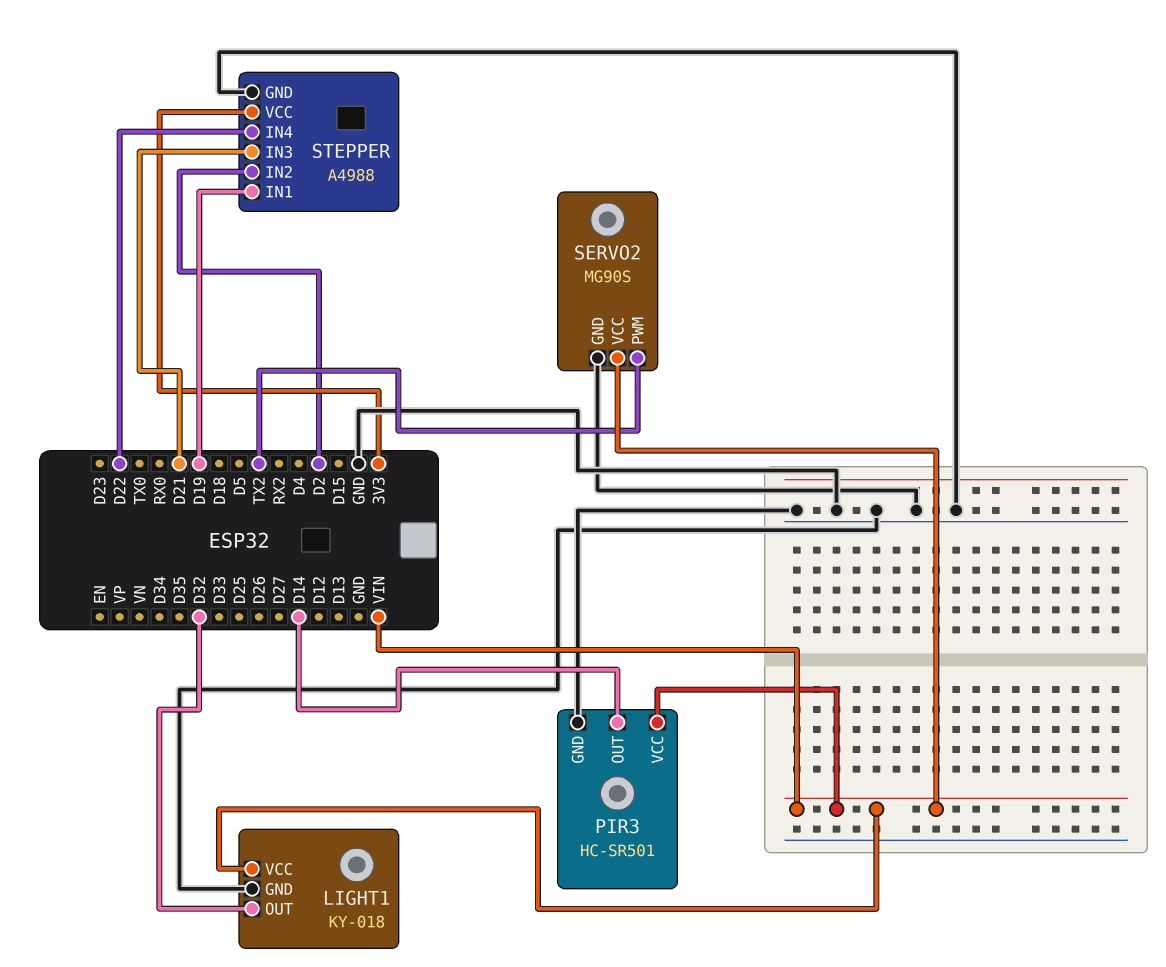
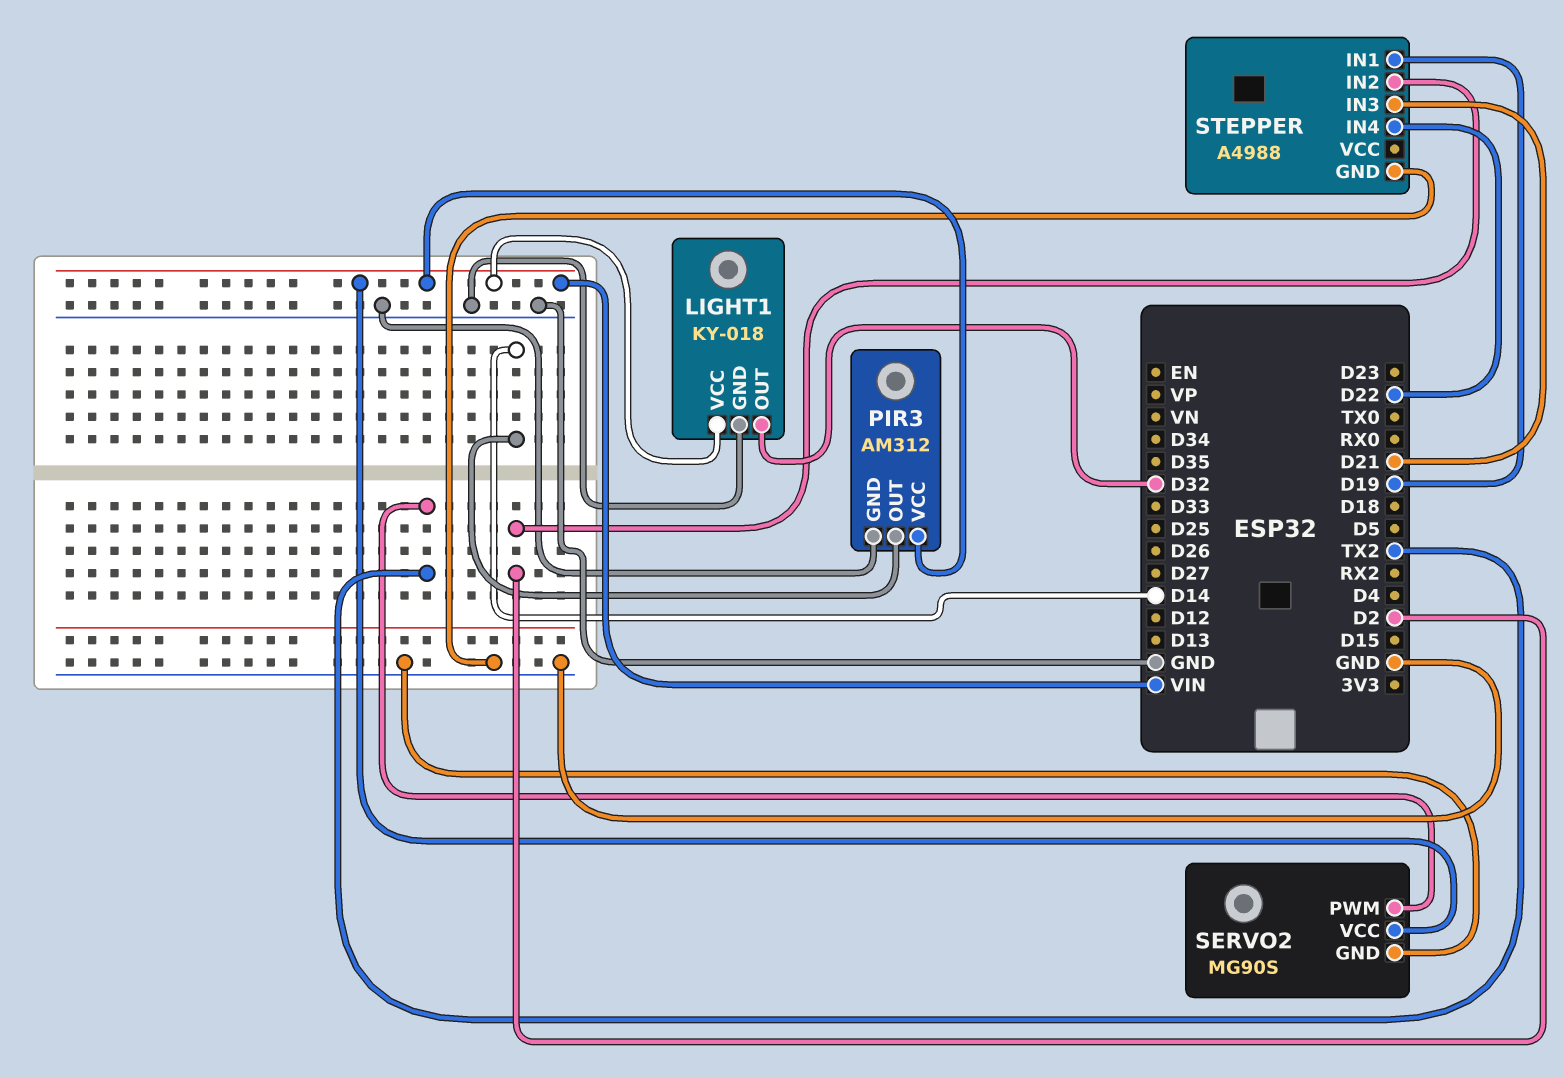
PIR3: HC-SR501 -> AM312
STEPPER pin VCC: 3V3 -> none

